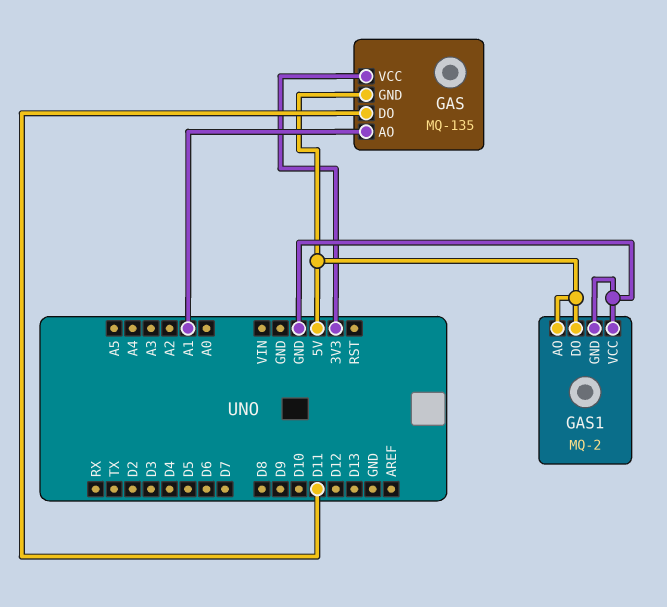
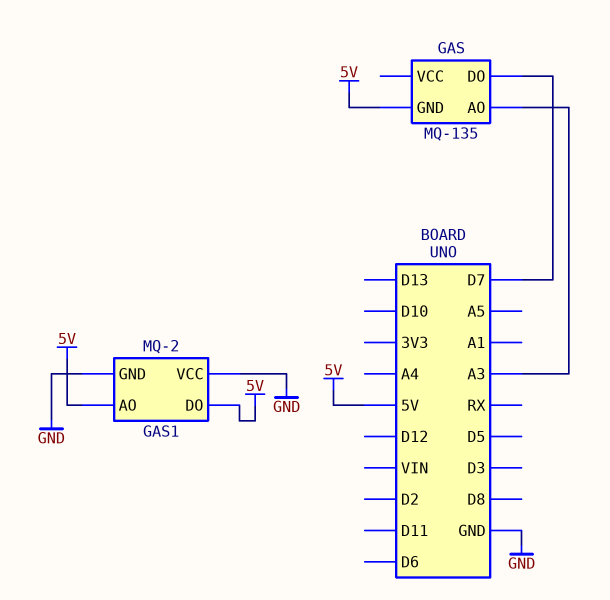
GAS pin AO: A1 -> A3
GAS pin DO: D11 -> D7
GAS pin VCC: 3V3 -> none

